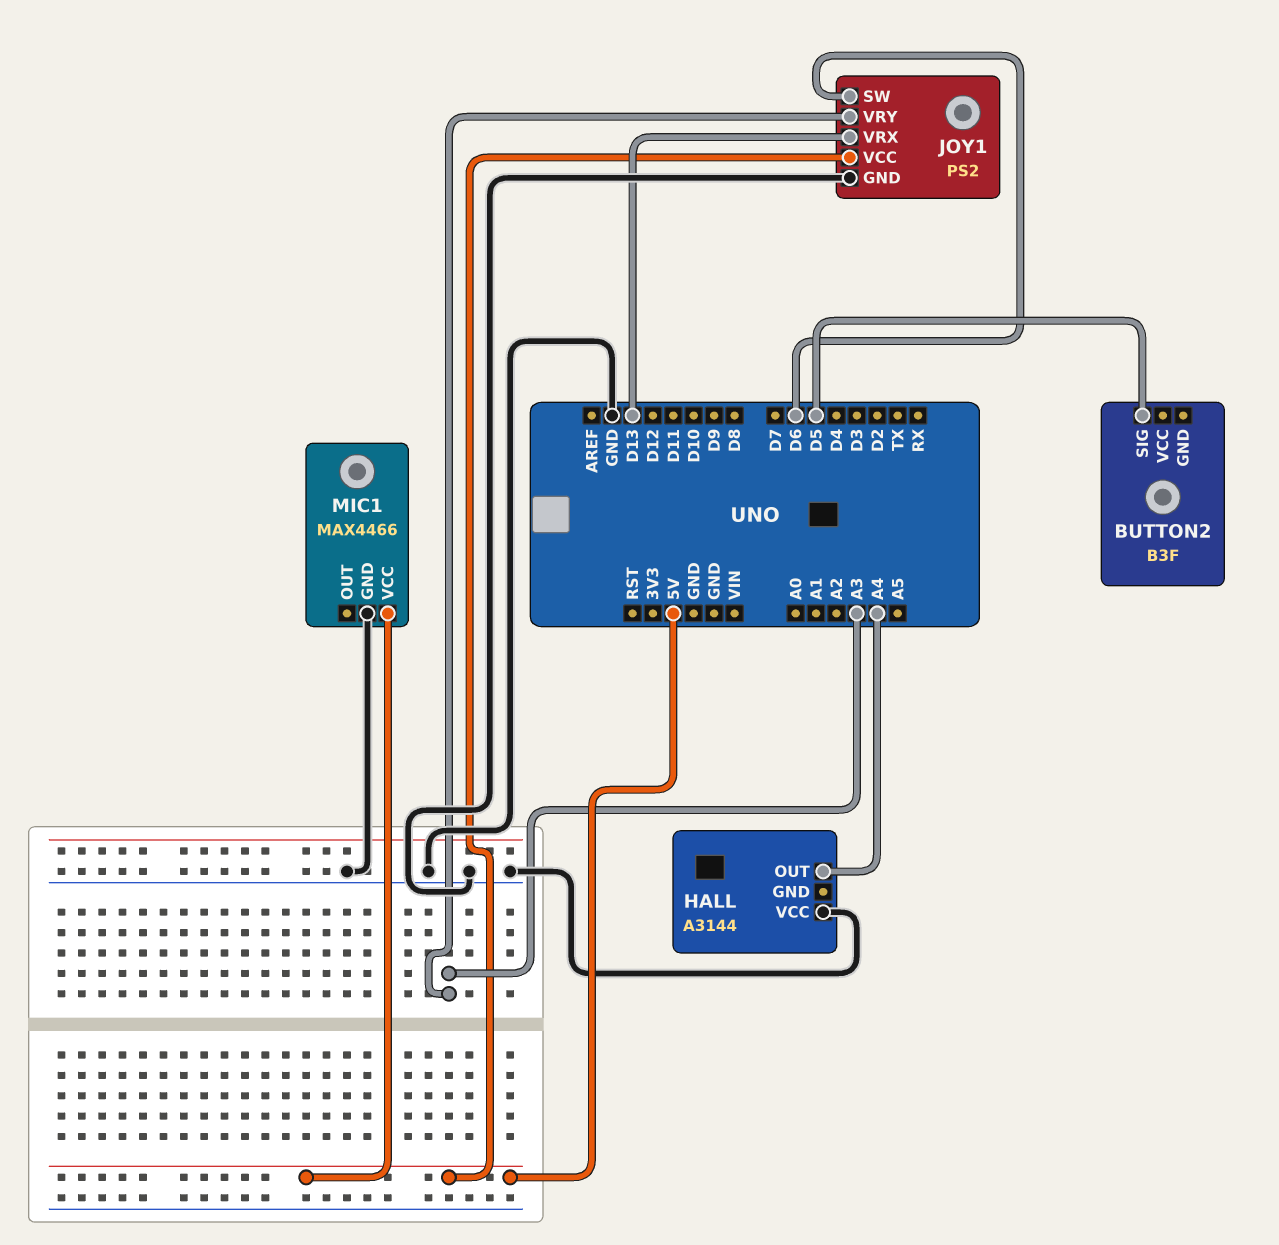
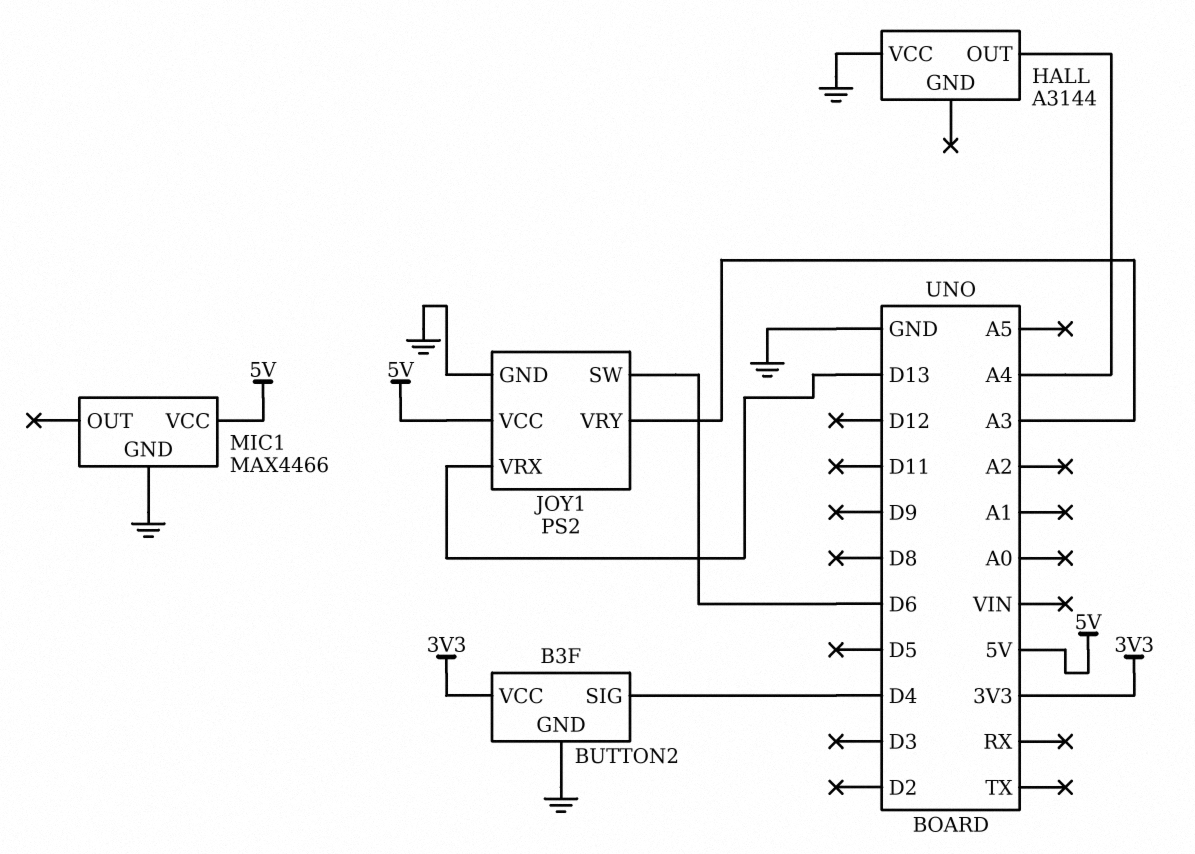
BUTTON2 pin GND: none -> GND
BUTTON2 pin SIG: D5 -> D4
BUTTON2 pin VCC: none -> 3V3

